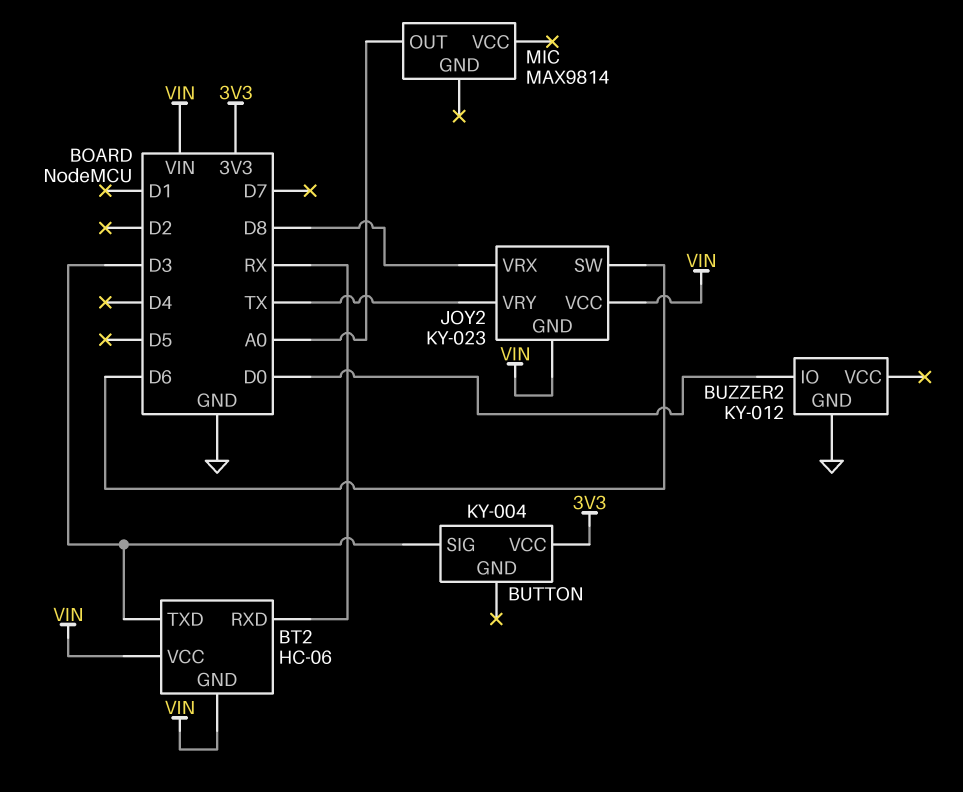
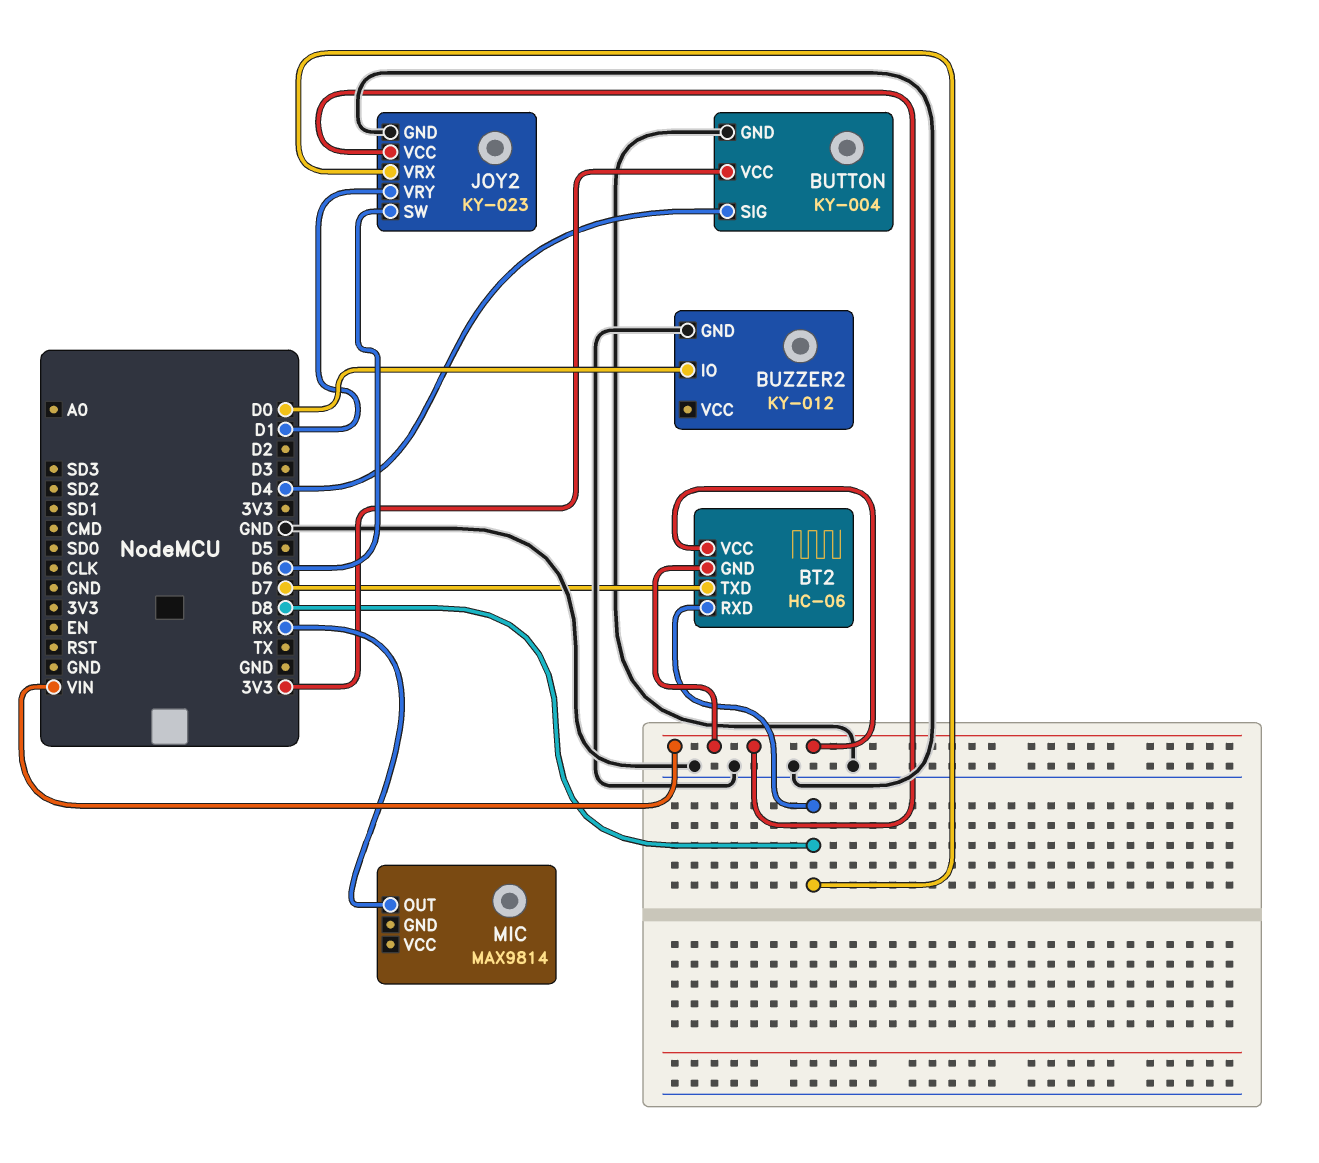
BT2 pin RXD: RX -> D8
BT2 pin TXD: D3 -> D7
BUTTON pin GND: none -> GND
BUTTON pin SIG: D3 -> D4
JOY2 pin GND: VIN -> GND
JOY2 pin VRY: TX -> D1
MIC pin OUT: A0 -> RX

